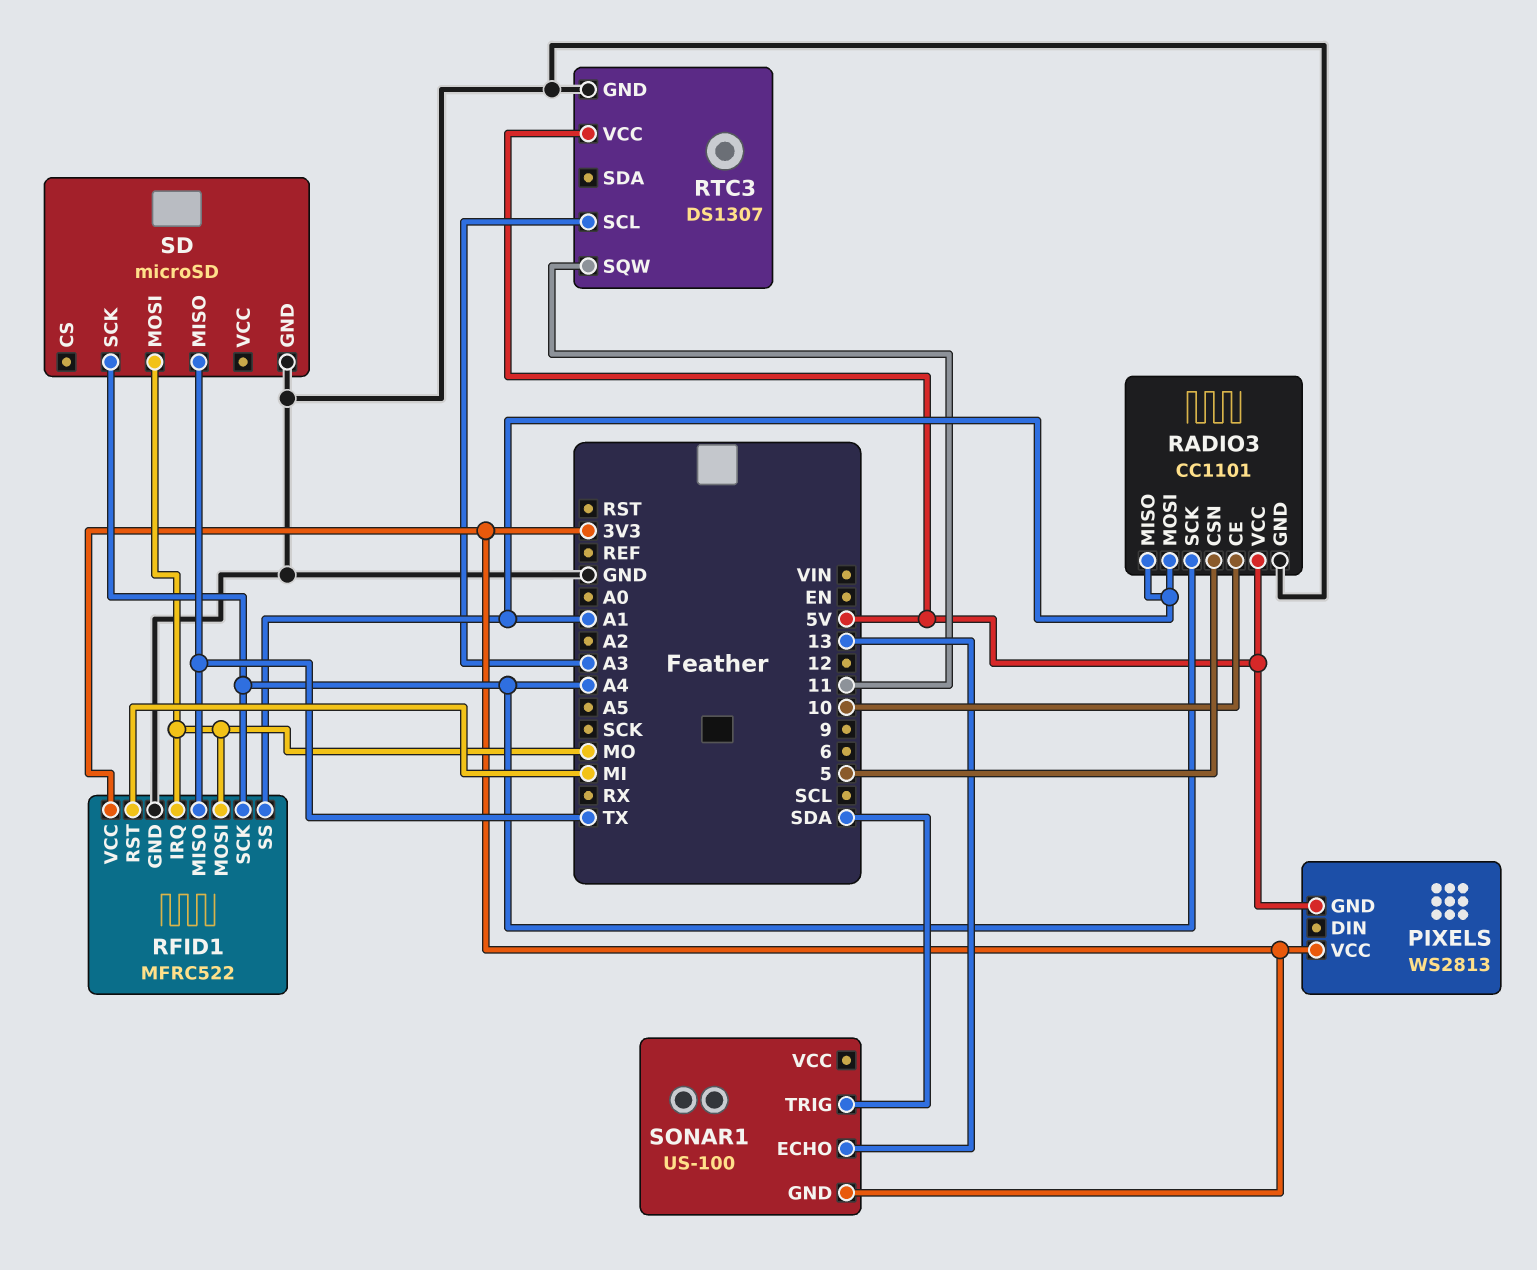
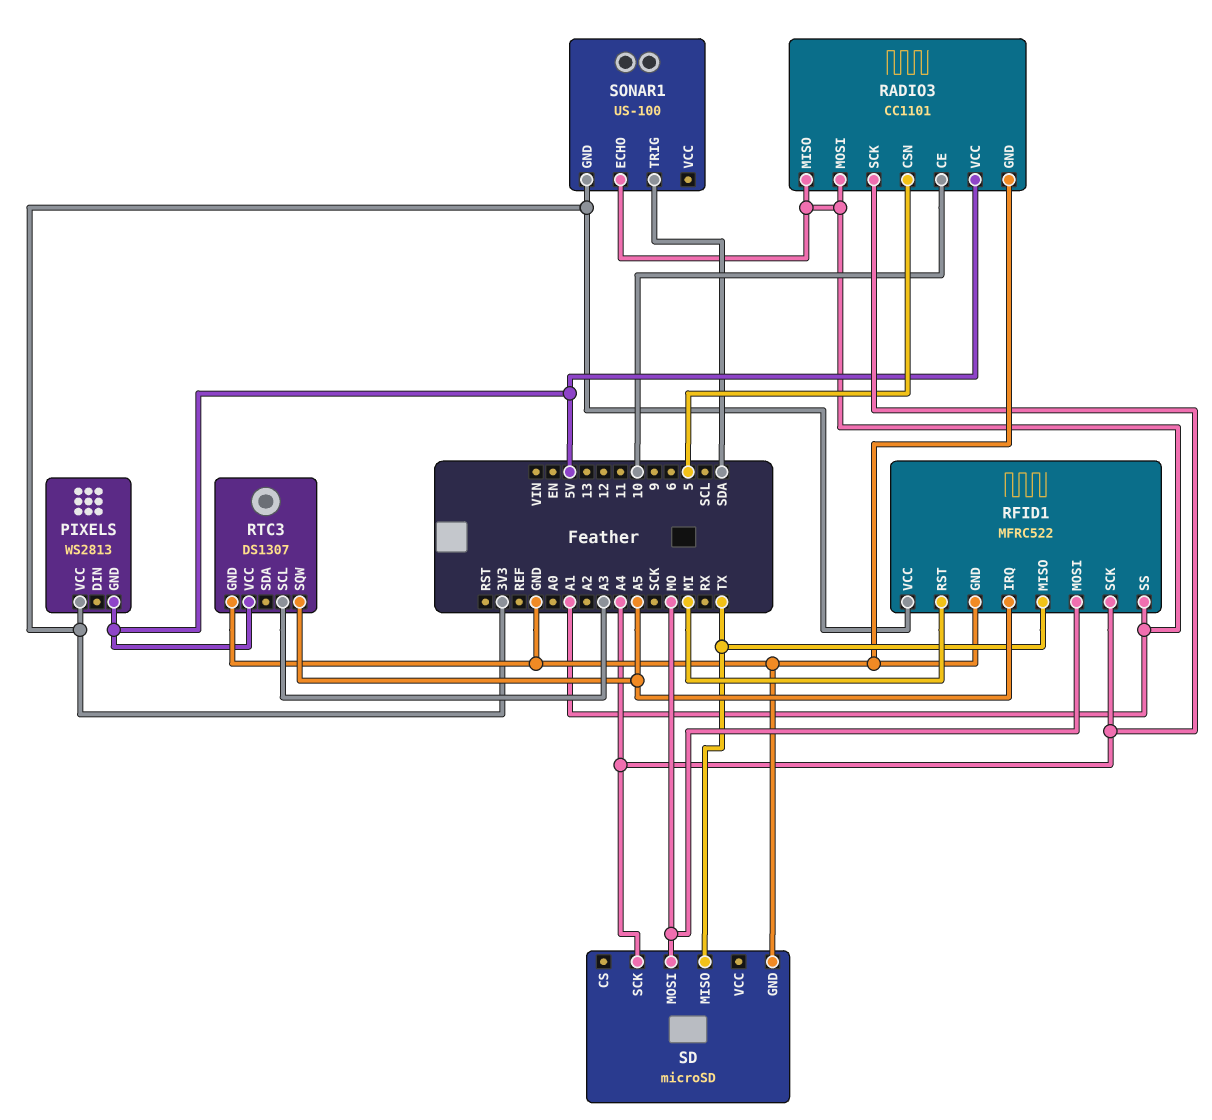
RFID1 pin IRQ: MO -> A5
RTC3 pin SQW: 11 -> A5
SONAR1 pin ECHO: 13 -> A1

